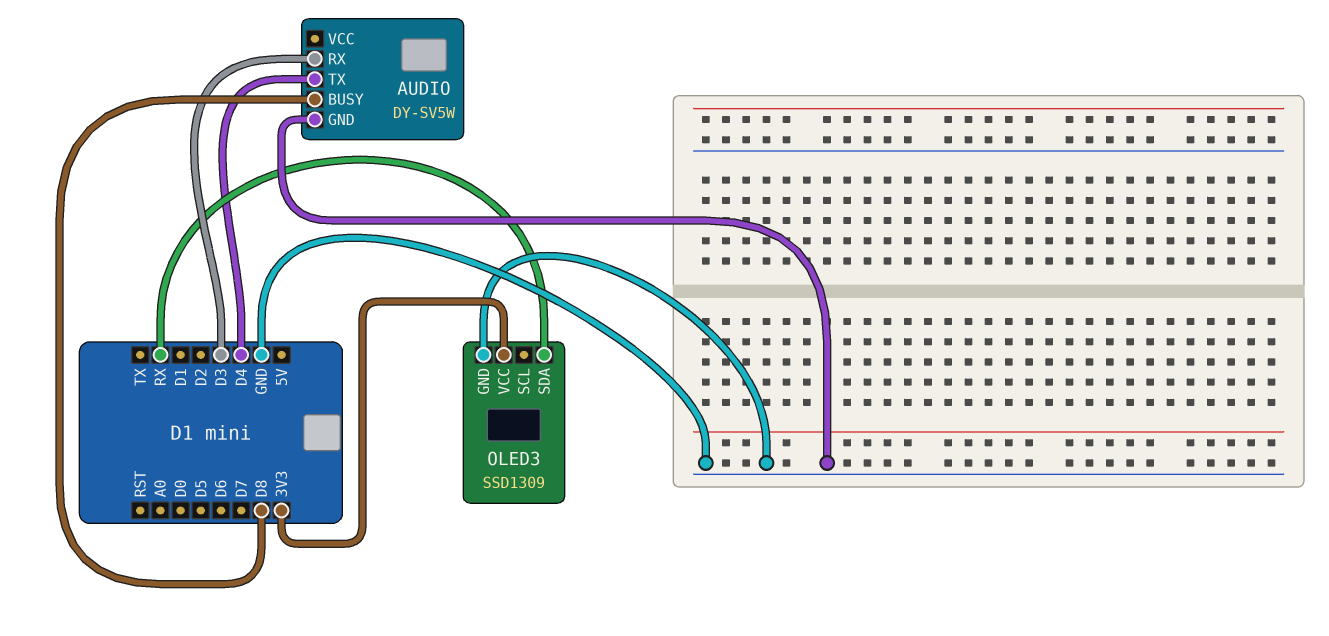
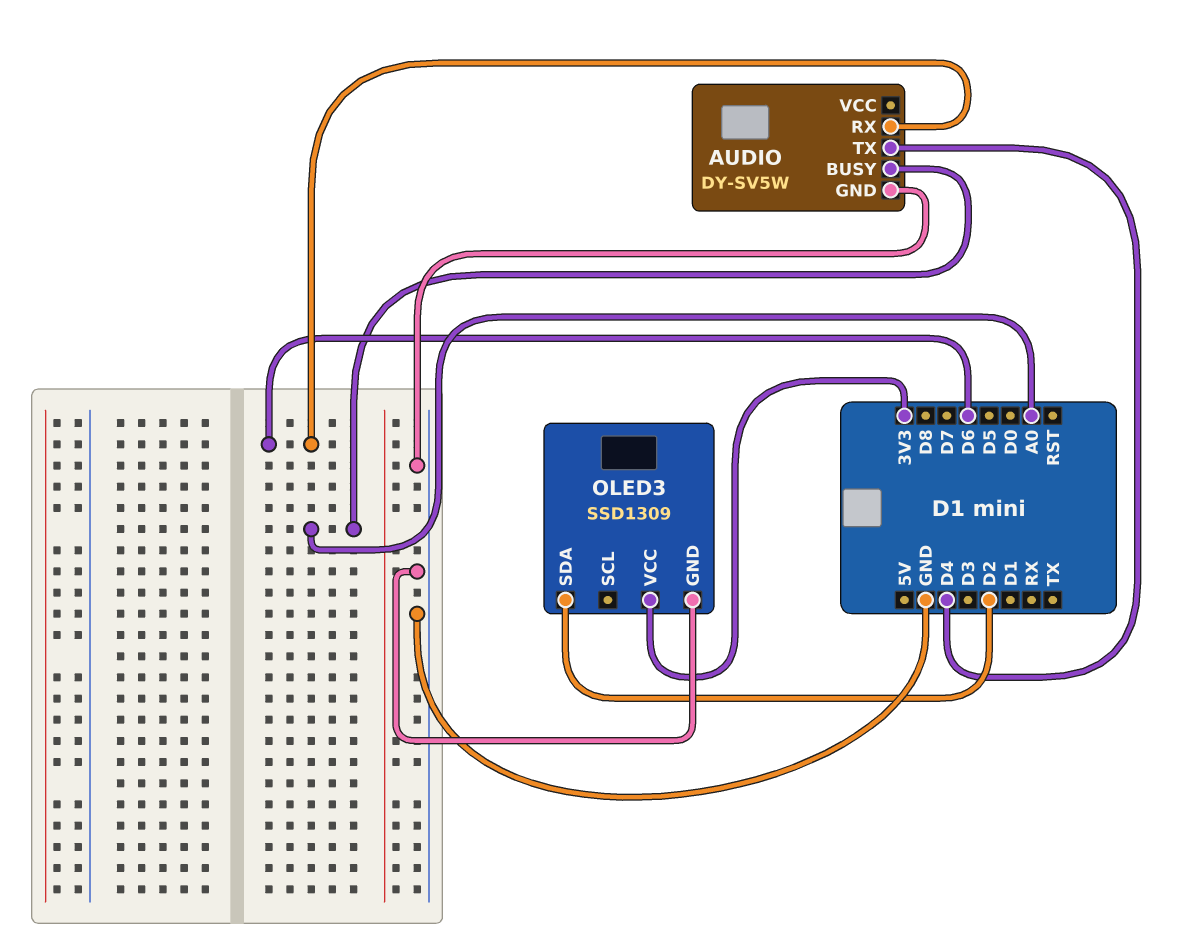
AUDIO pin BUSY: D8 -> A0
AUDIO pin RX: D3 -> D6
OLED3 pin SDA: RX -> D2

